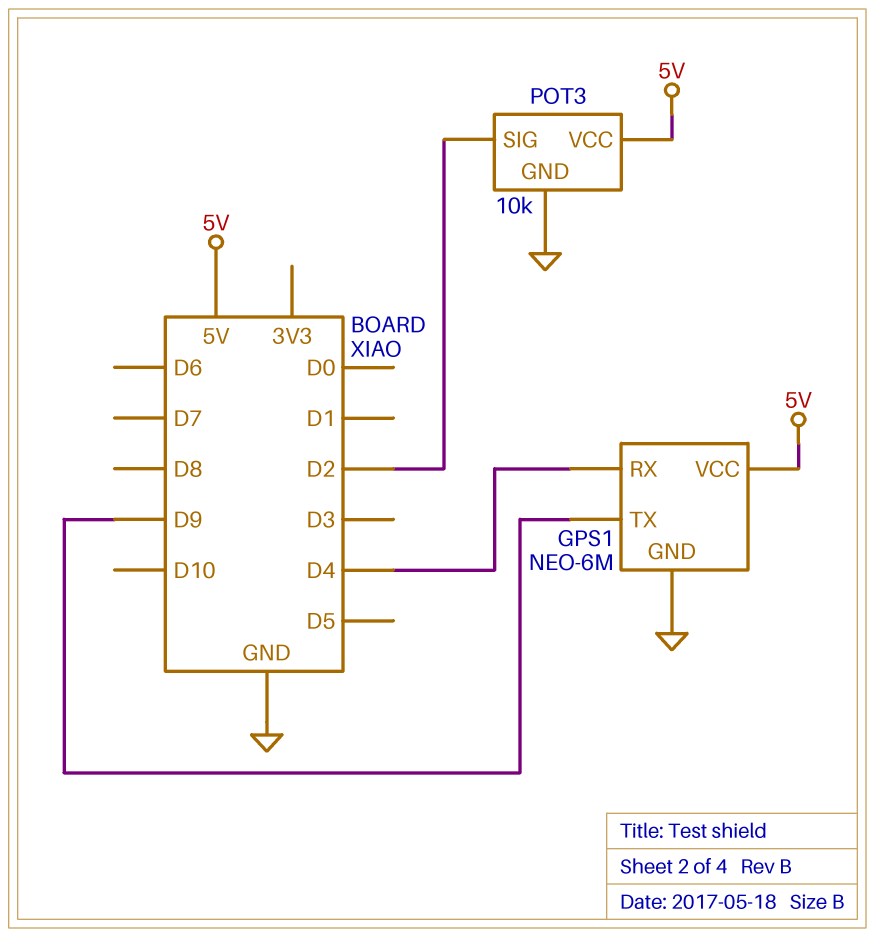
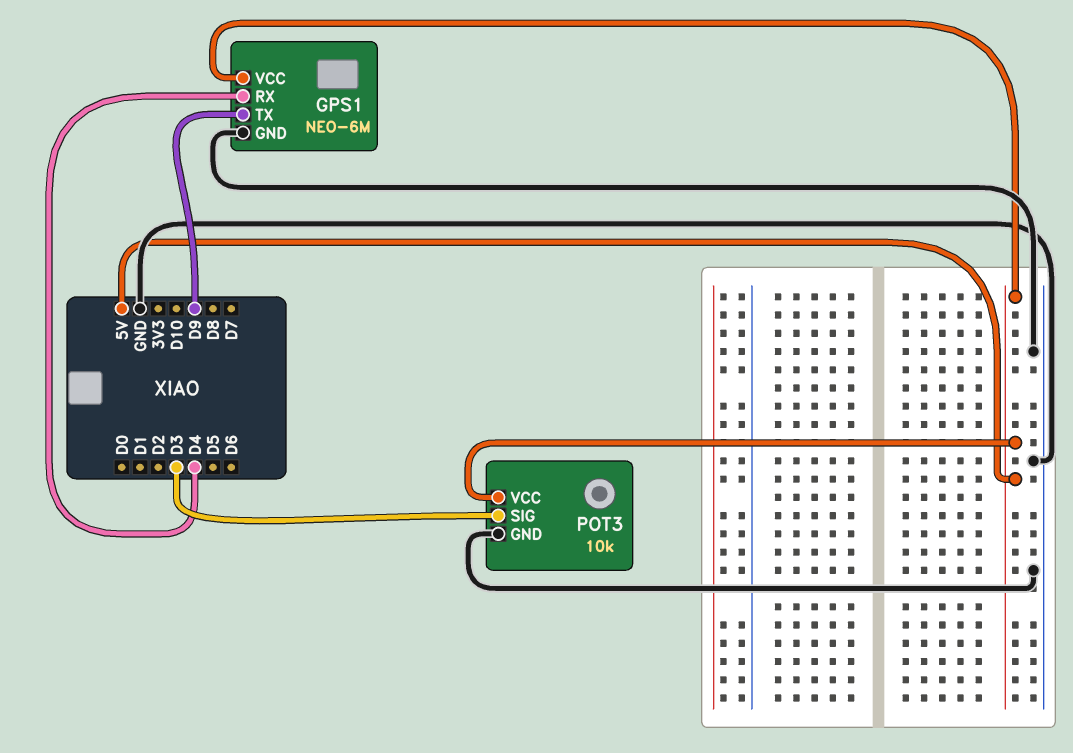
POT3 pin SIG: D2 -> D3

